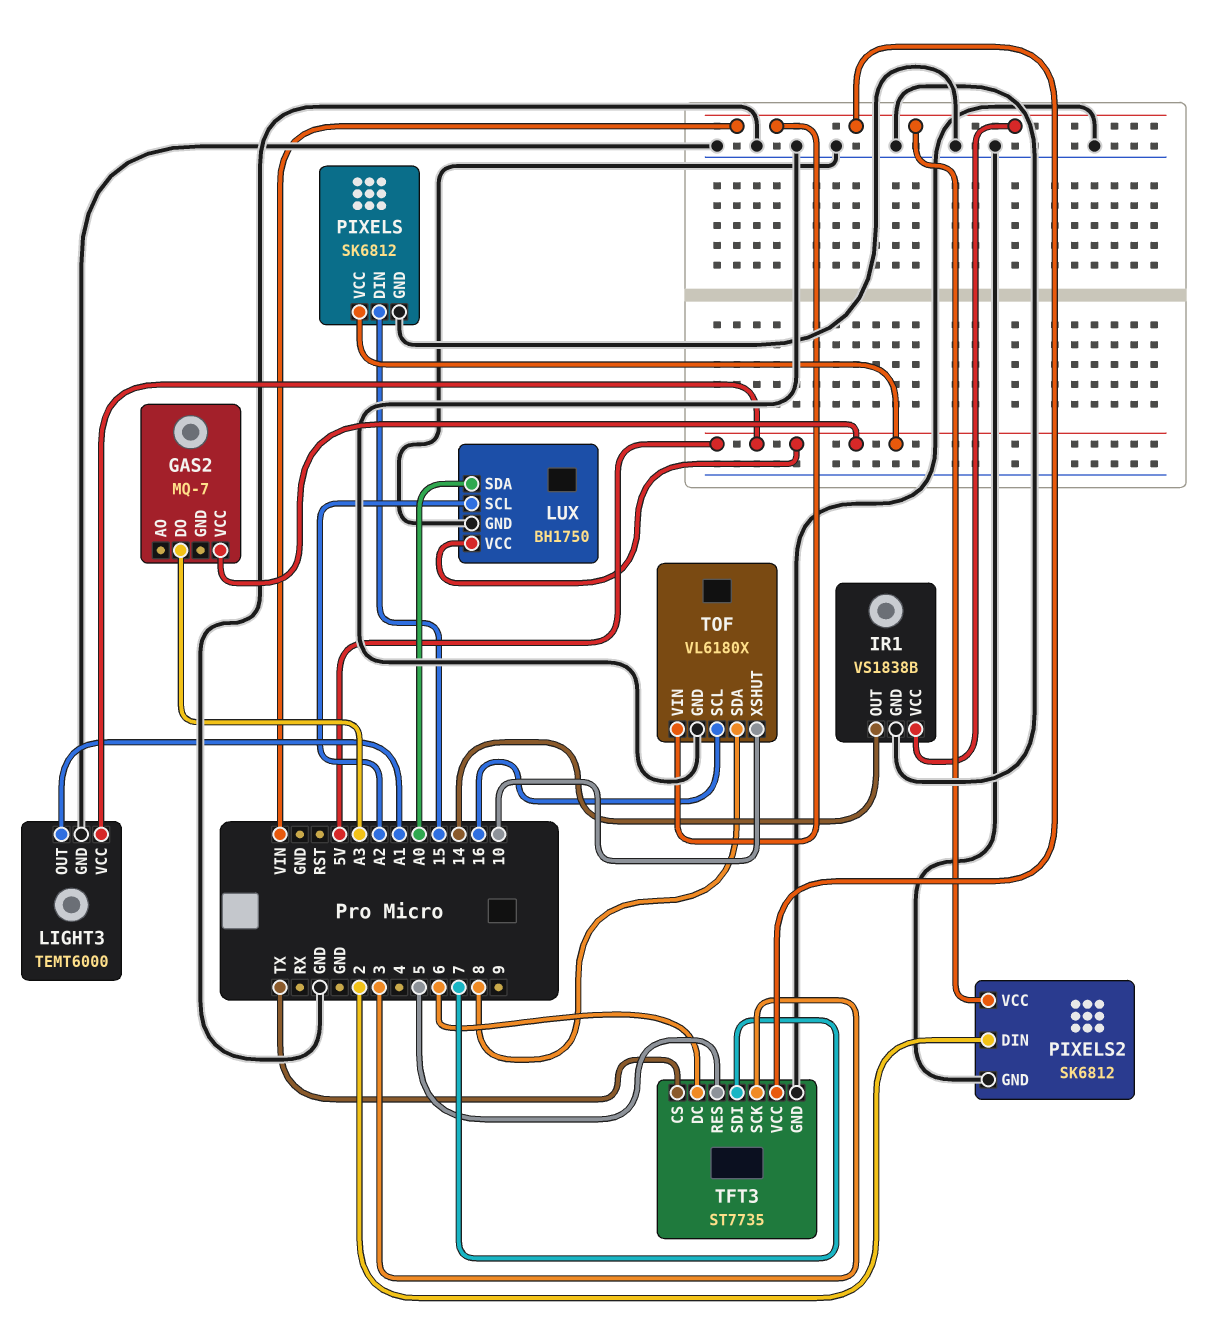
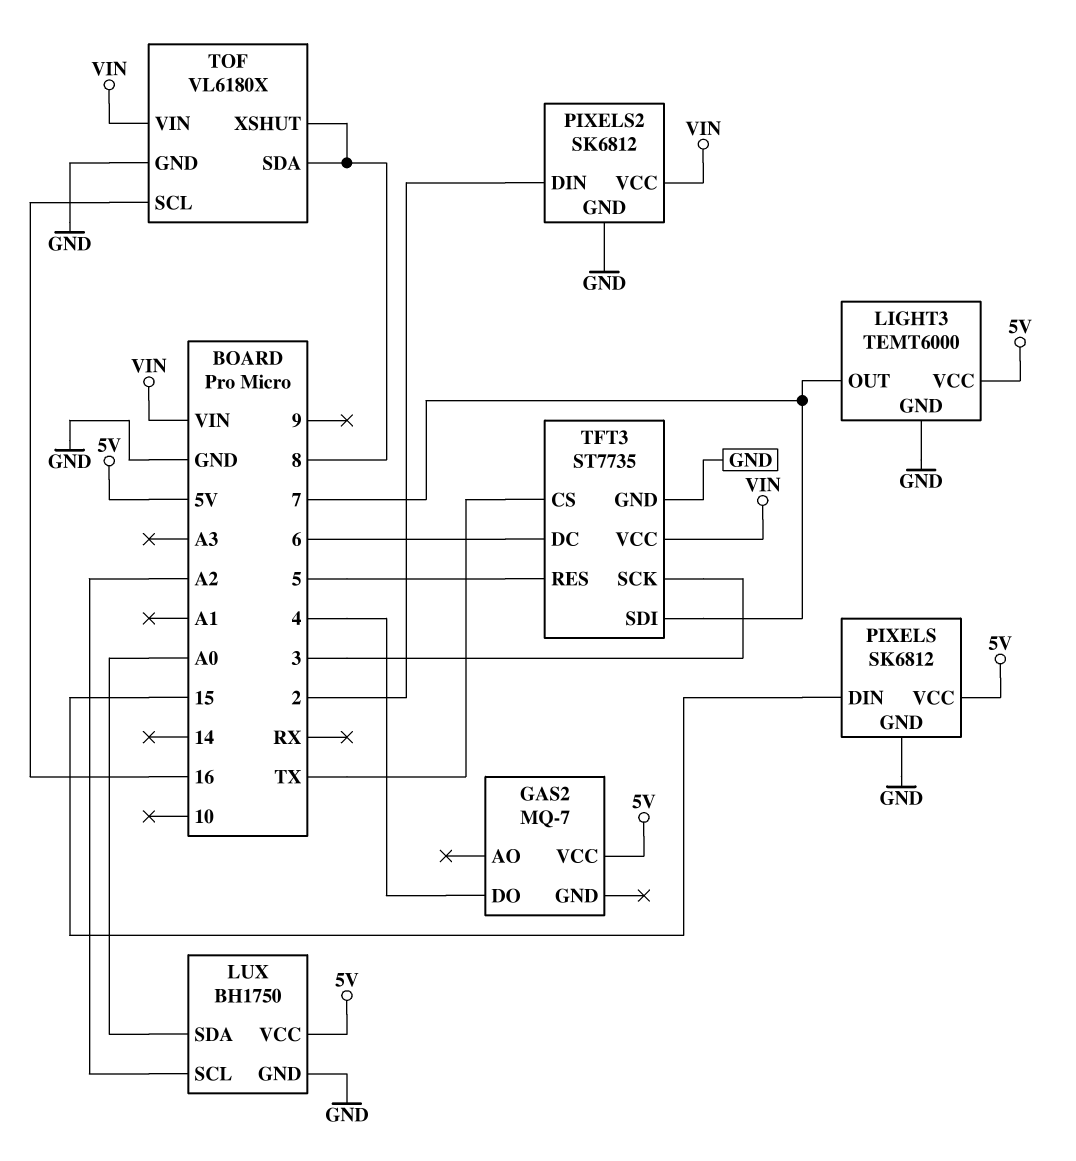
GAS2 pin DO: A3 -> 4
IR1: VS1838B -> none
IR1 pin GND: GND -> none
IR1 pin OUT: 14 -> none
IR1 pin VCC: VIN -> none
LIGHT3 pin OUT: A1 -> 7
TOF pin XSHUT: 10 -> 8

